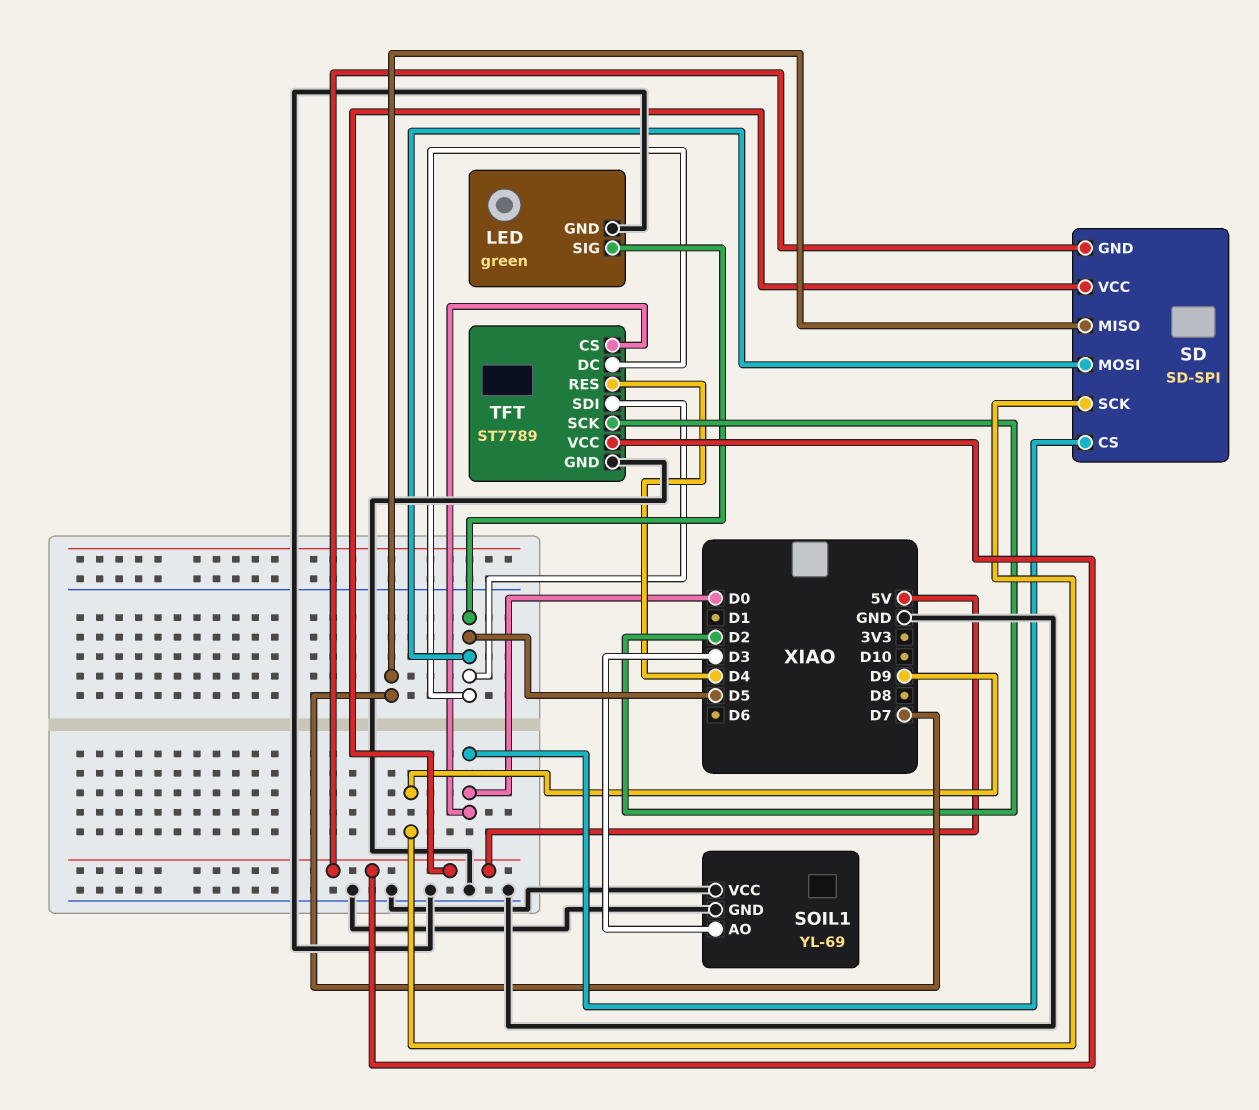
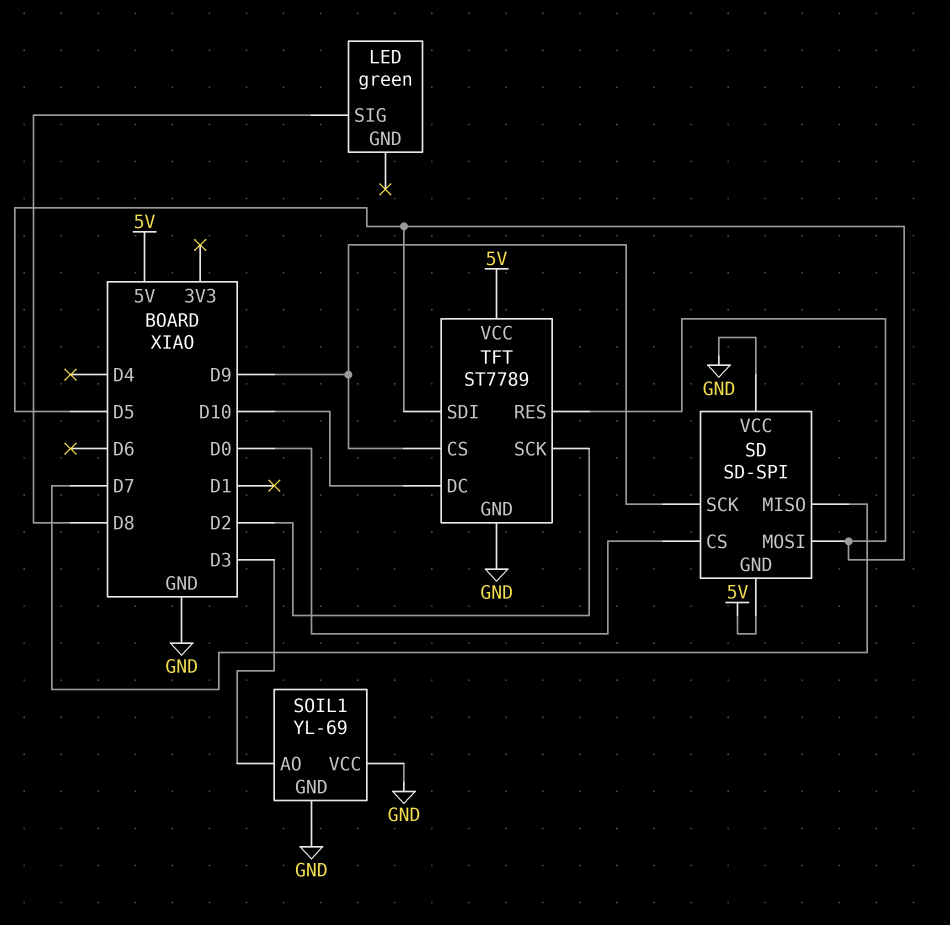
LED pin GND: GND -> none
LED pin SIG: D5 -> D8
SD pin VCC: 5V -> GND
TFT pin CS: D0 -> D9
TFT pin DC: D5 -> D10
TFT pin RES: D4 -> D5

